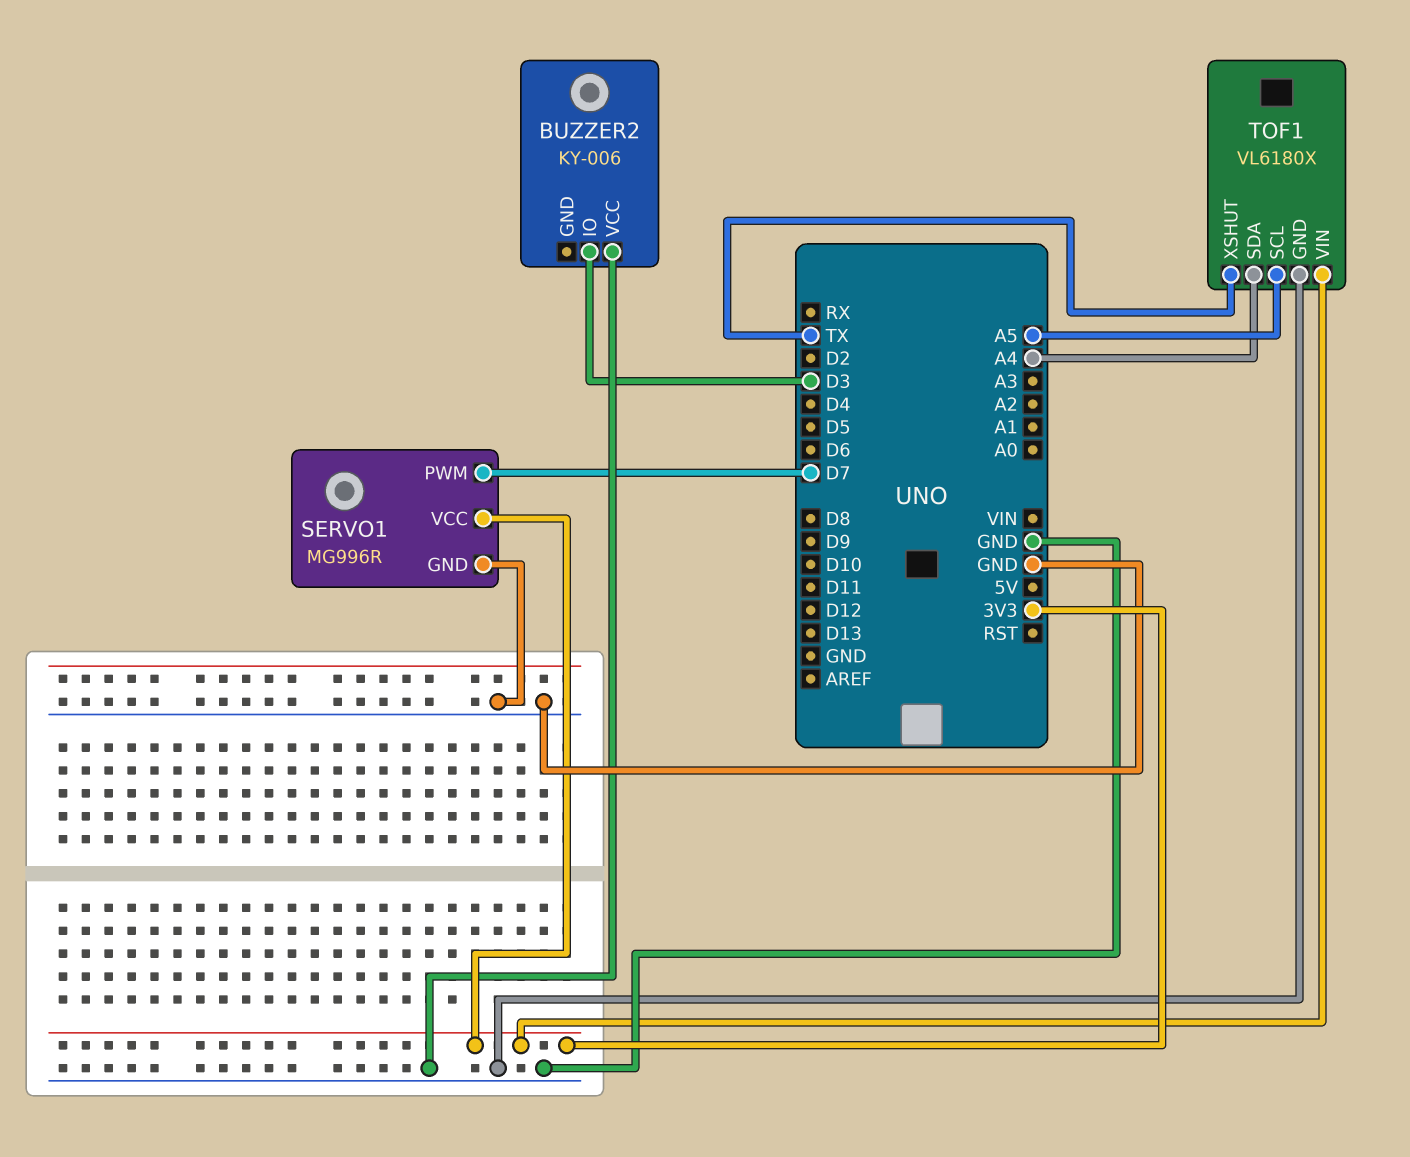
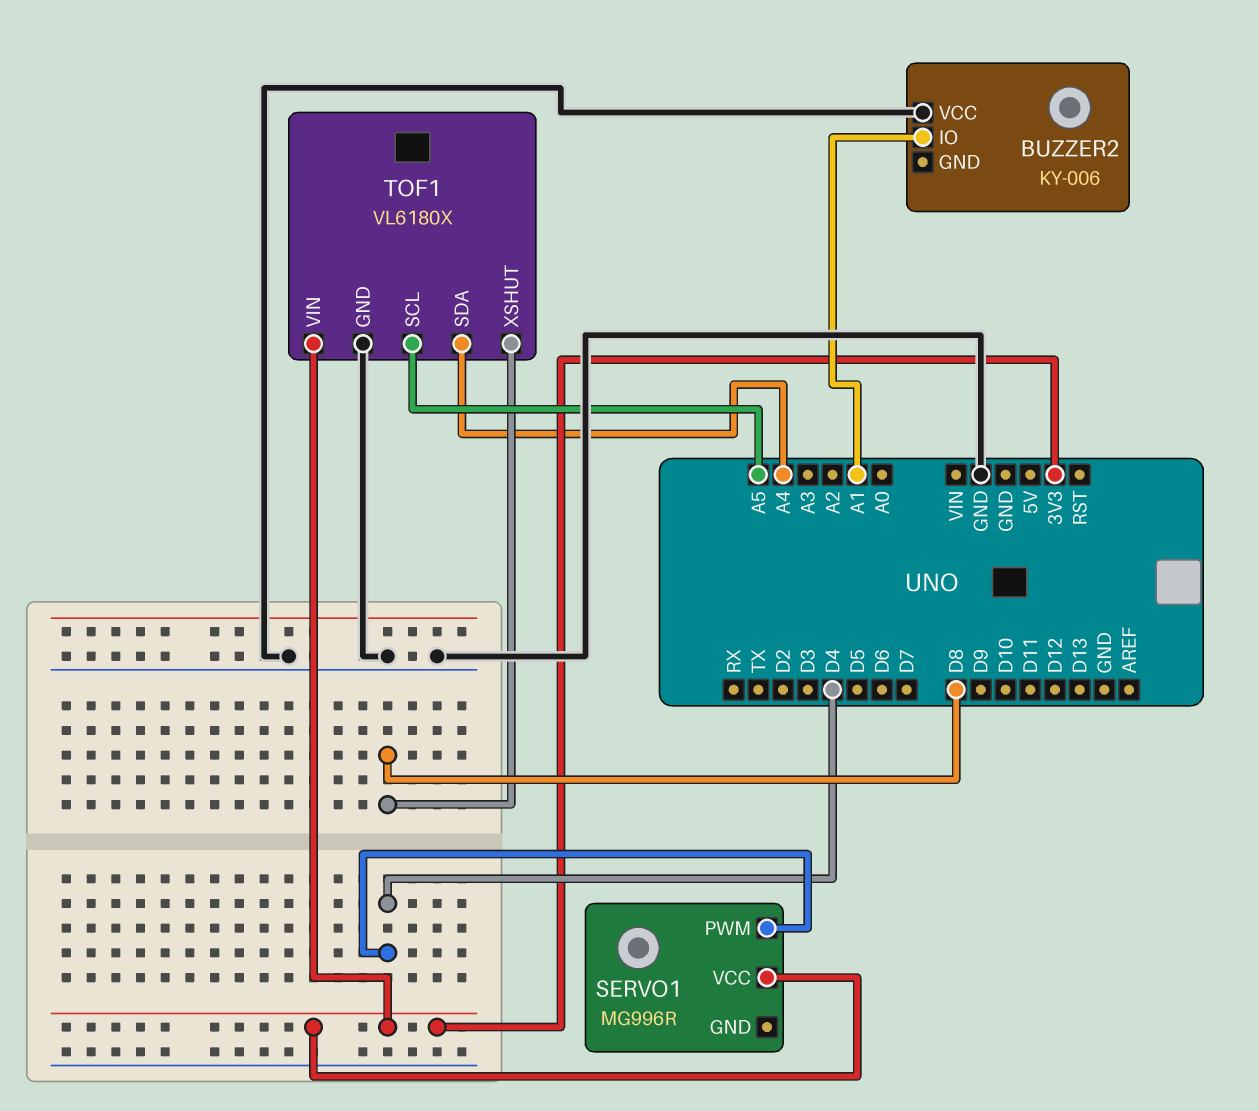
BUZZER2 pin IO: D3 -> A1
SERVO1 pin GND: GND -> none
SERVO1 pin PWM: D7 -> D4
TOF1 pin XSHUT: TX -> D8

